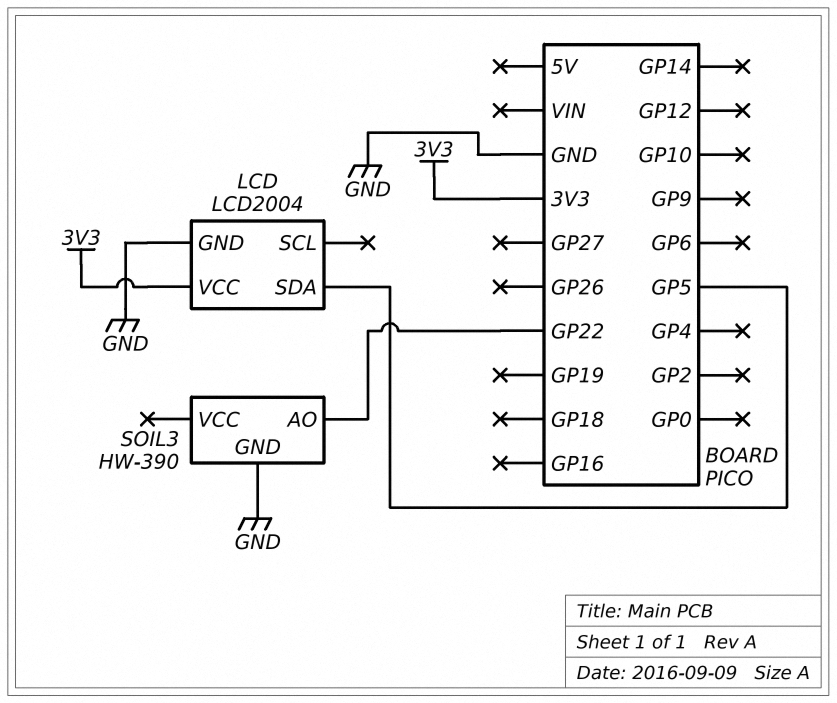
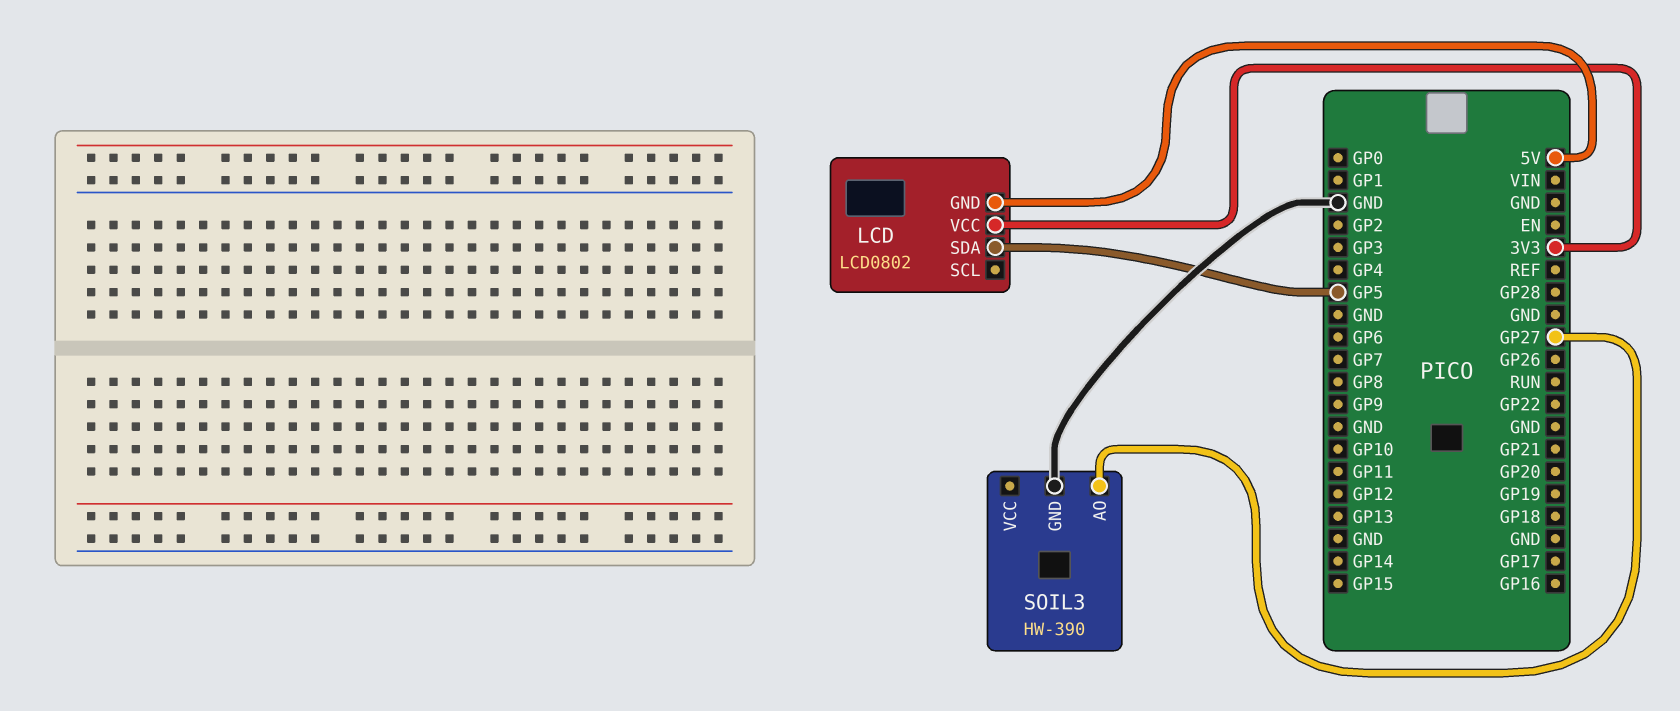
LCD: LCD2004 -> LCD0802
LCD pin GND: GND -> 5V
SOIL3 pin AO: GP22 -> GP27

